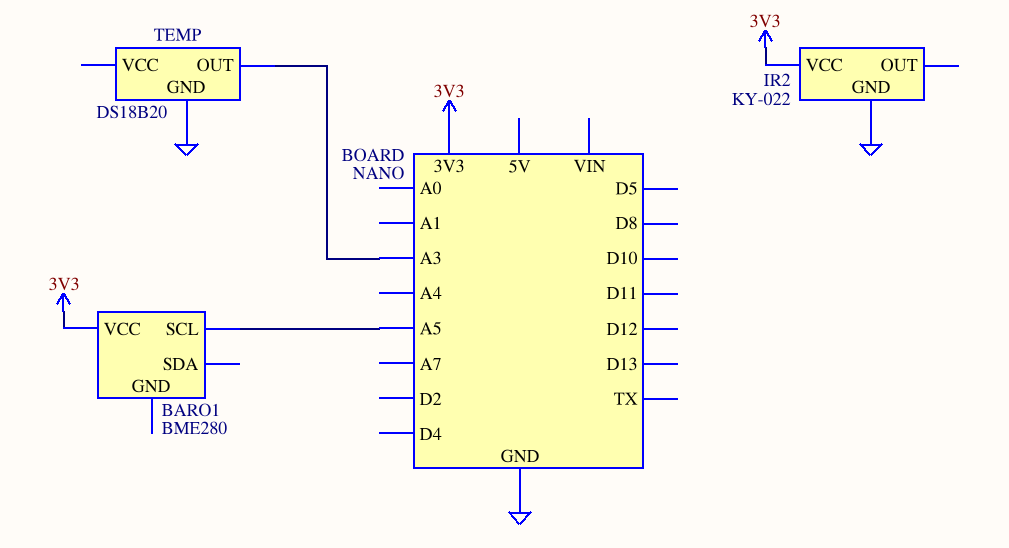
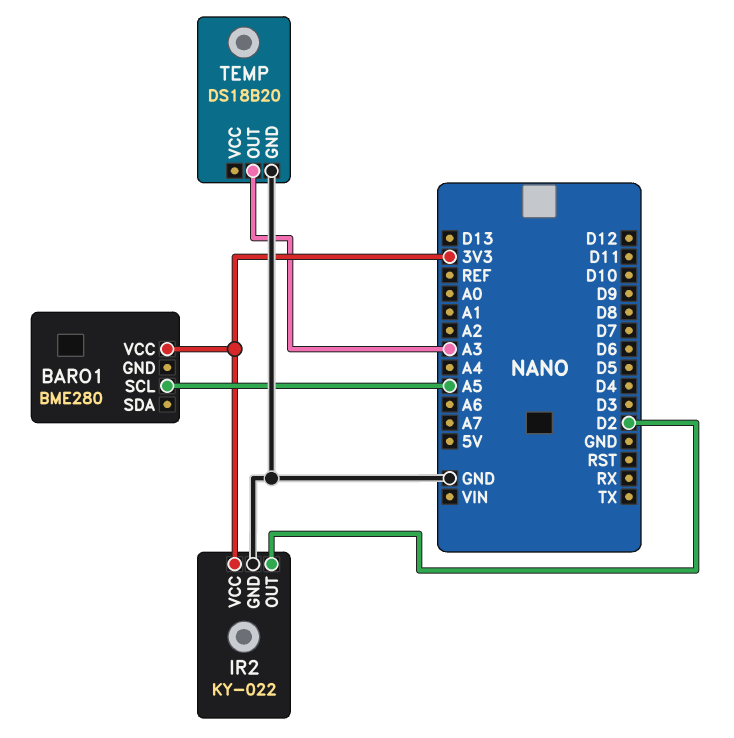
IR2 pin OUT: none -> D2

